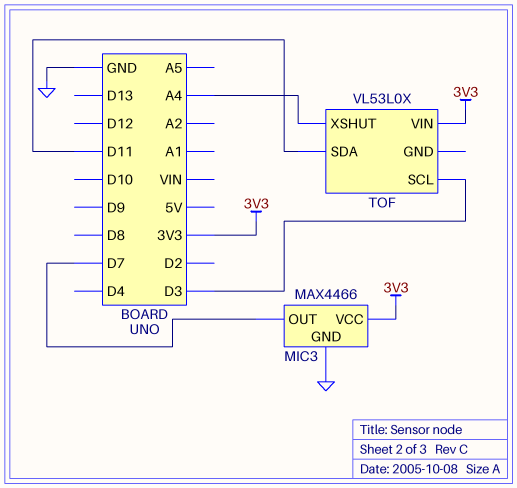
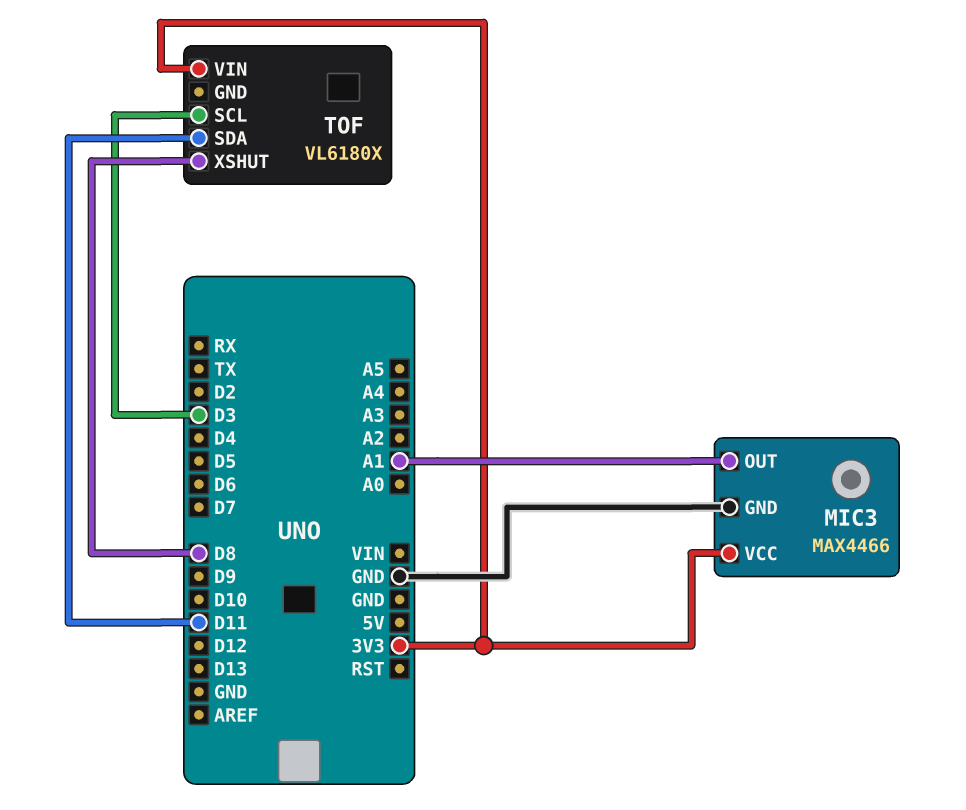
MIC3 pin OUT: D7 -> A1
TOF: VL53L0X -> VL6180X
TOF pin XSHUT: A4 -> D8

